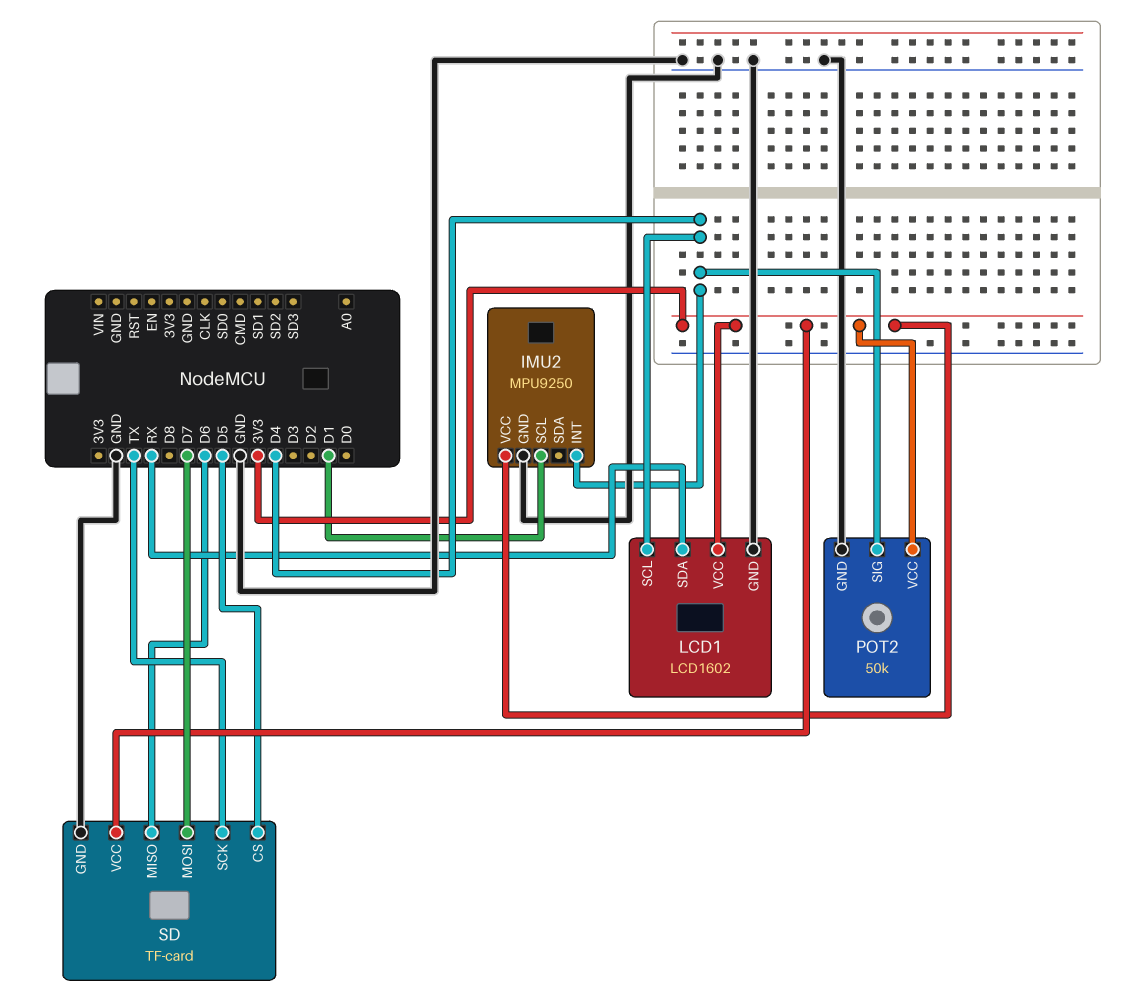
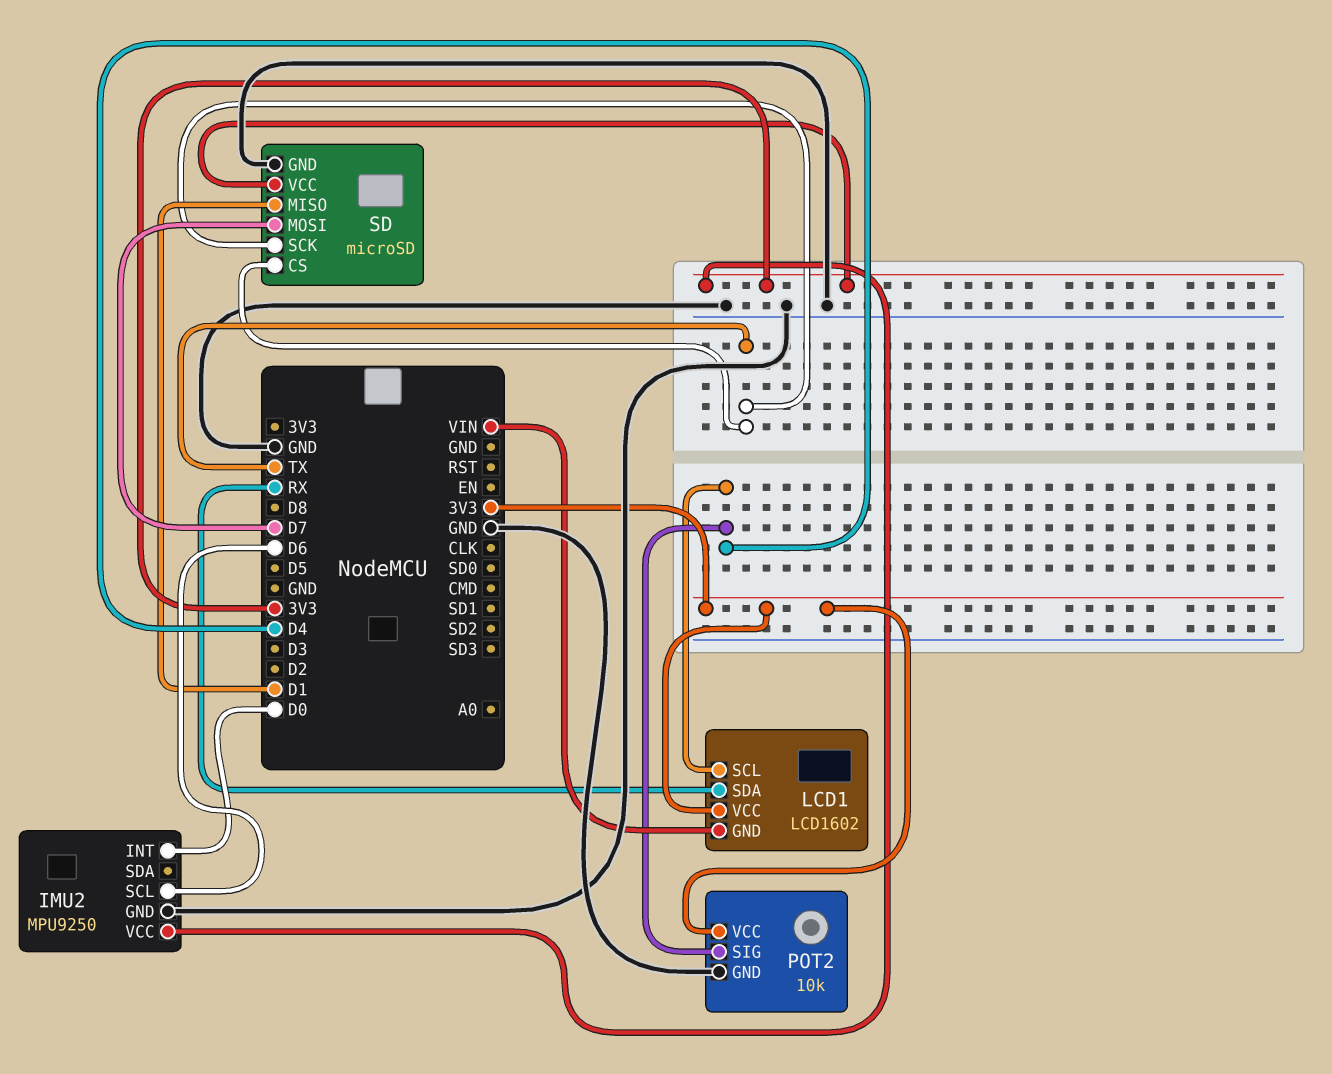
IMU2 pin INT: D4 -> D0
IMU2 pin SCL: D1 -> D6
LCD1 pin GND: GND -> VIN
POT2: 50k -> 10k
SD: TF-card -> microSD
SD pin CS: D5 -> TX
SD pin MISO: D6 -> D1

